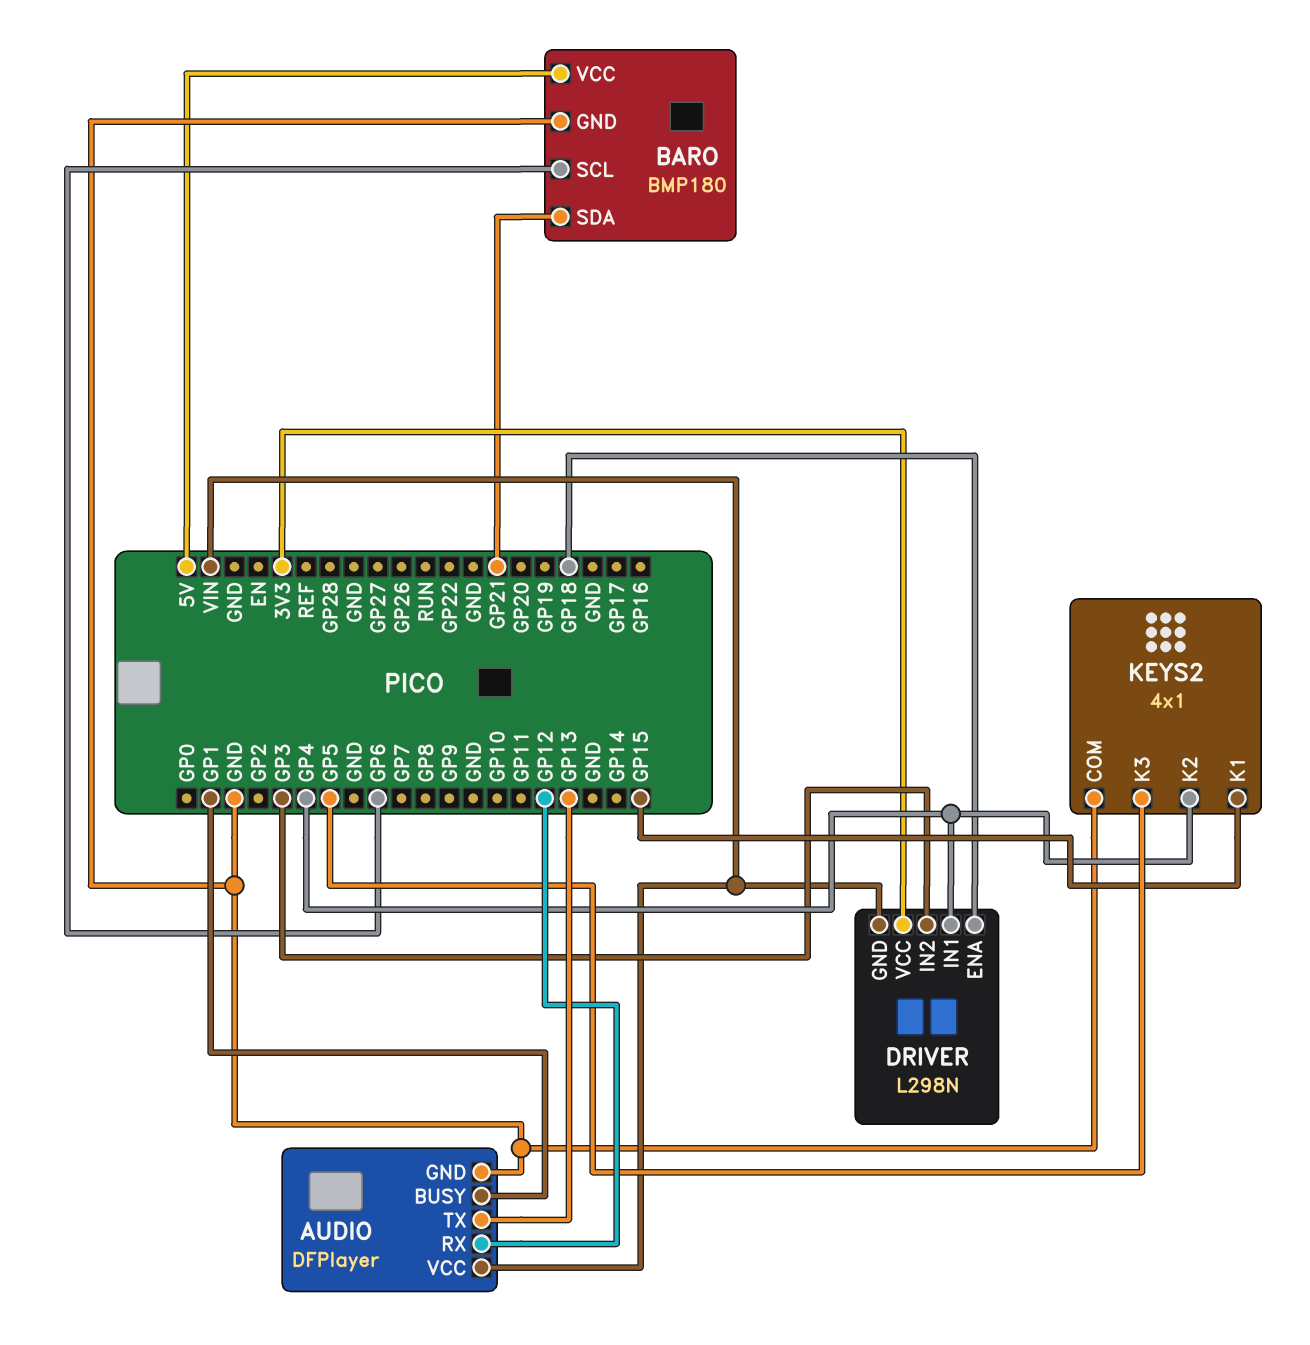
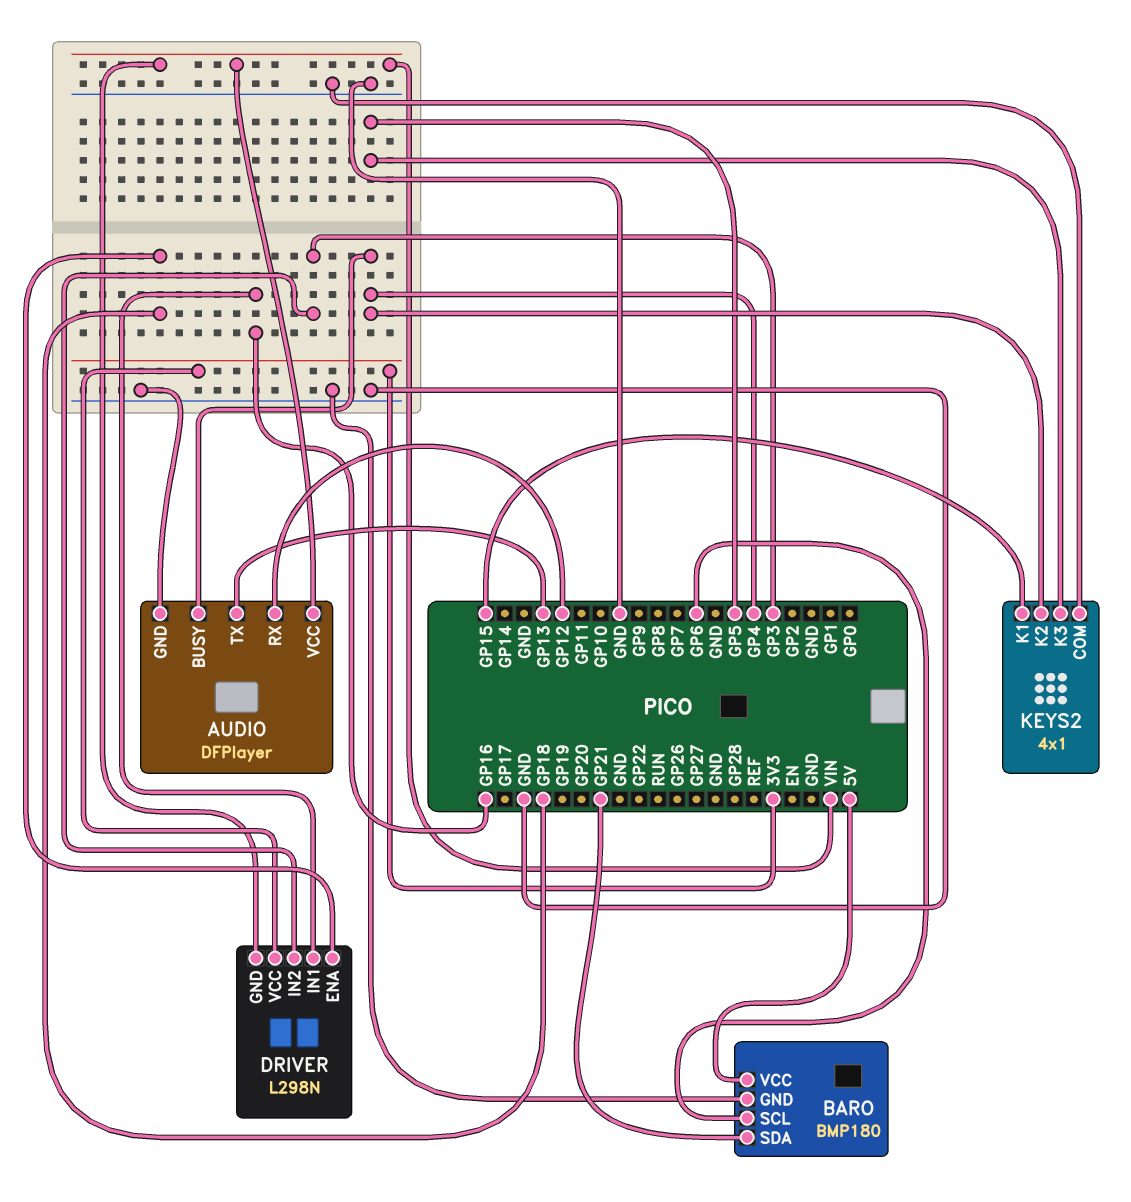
AUDIO pin BUSY: GP1 -> GP4
DRIVER pin IN1: GP4 -> GP16

